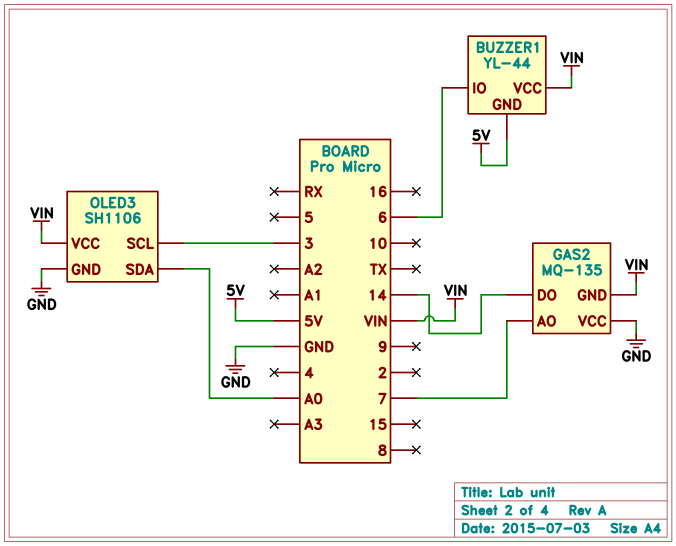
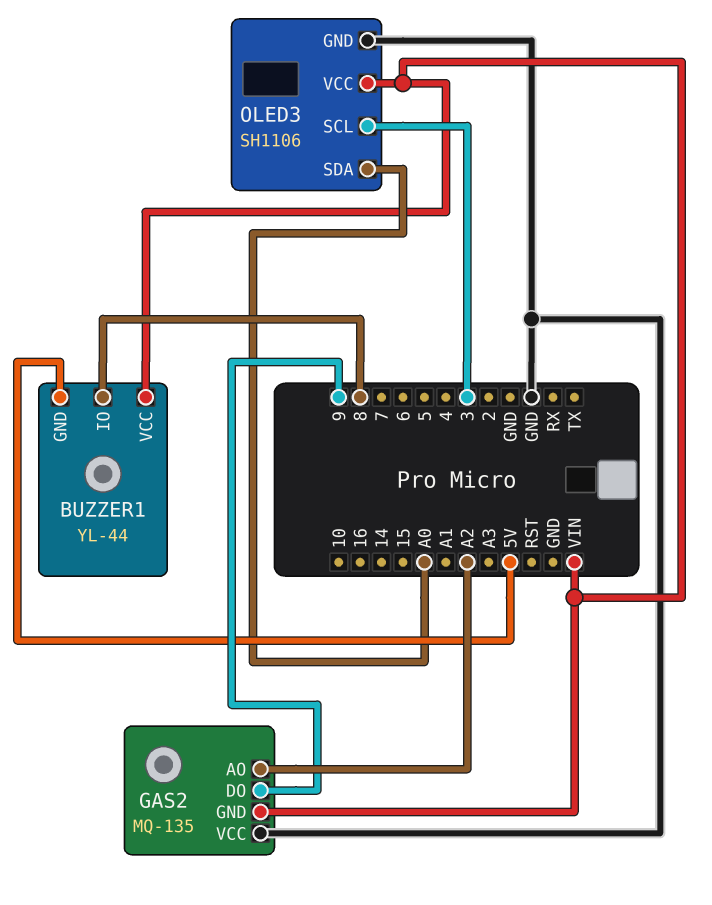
BUZZER1 pin IO: 6 -> 8
GAS2 pin AO: 7 -> A2
GAS2 pin DO: 14 -> 9

